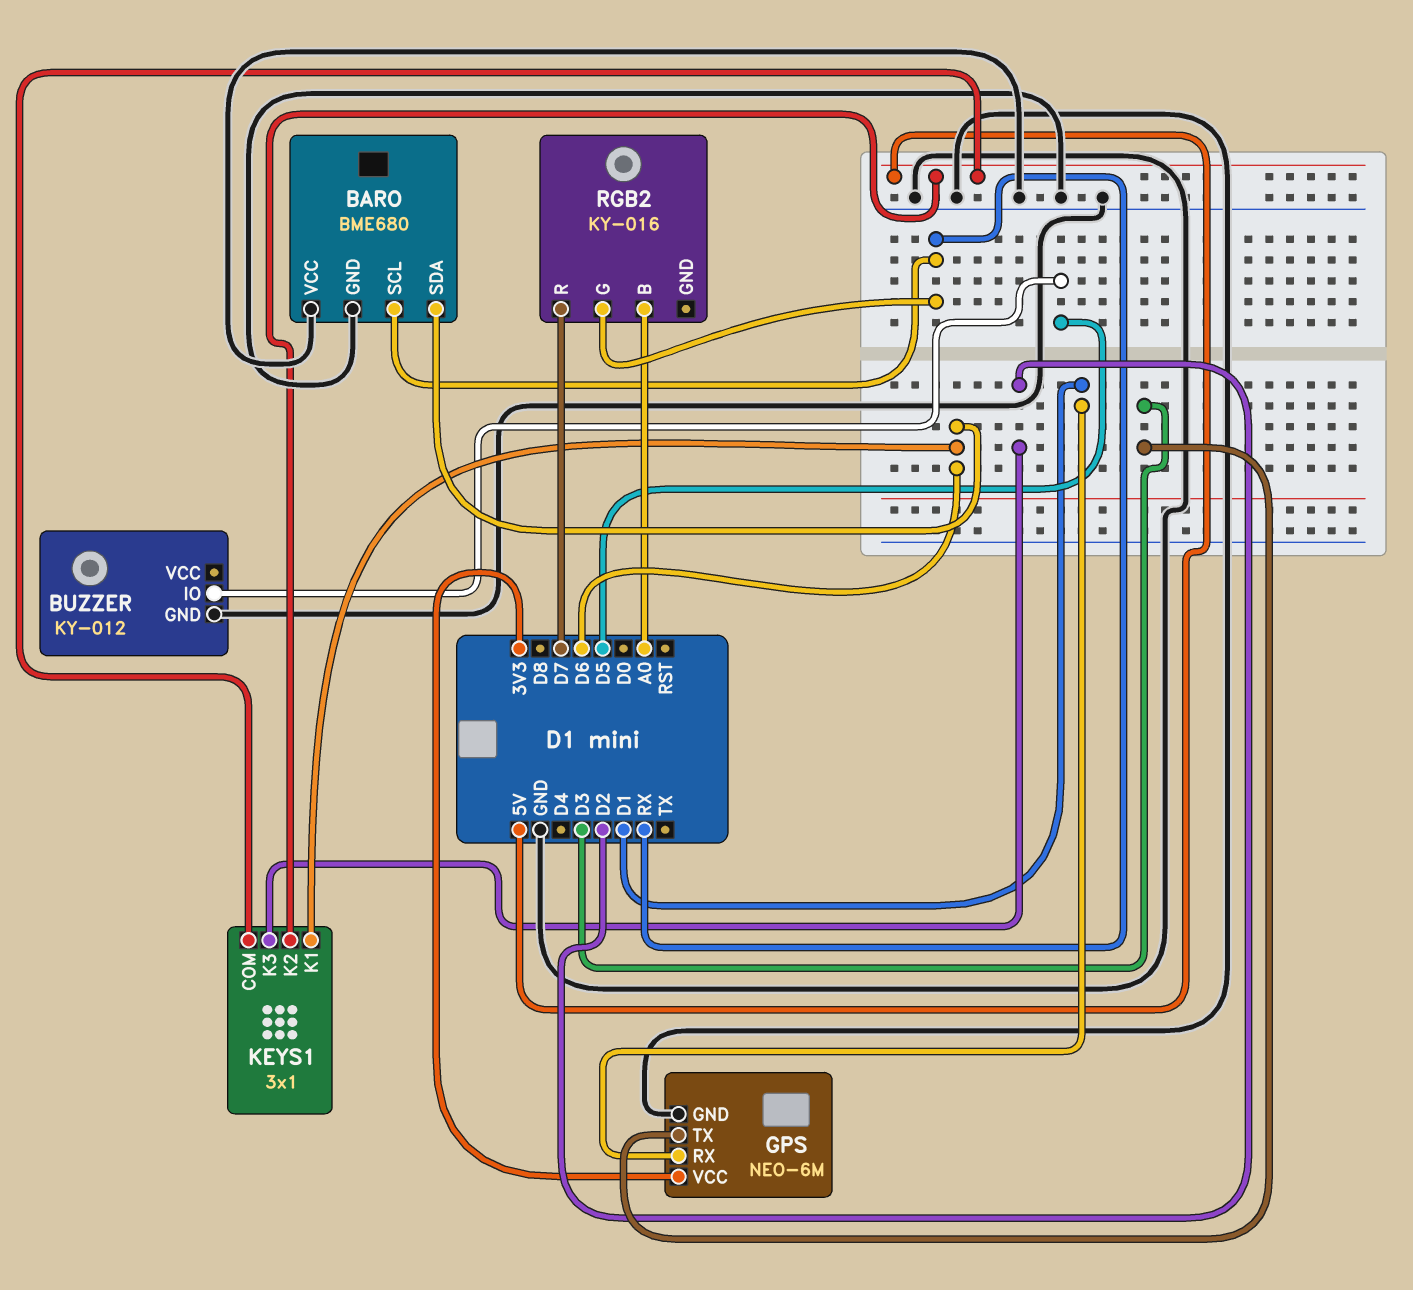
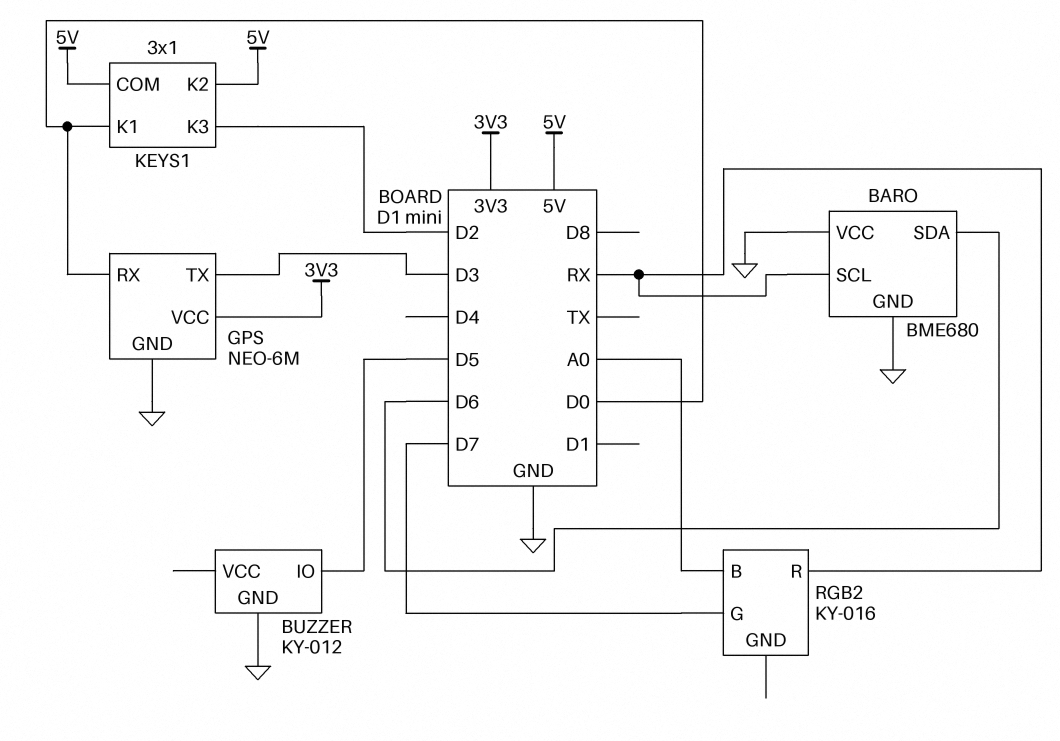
GPS pin RX: D1 -> D0
KEYS1 pin K1: D6 -> D0
RGB2 pin G: RX -> D7
RGB2 pin R: D7 -> RX

